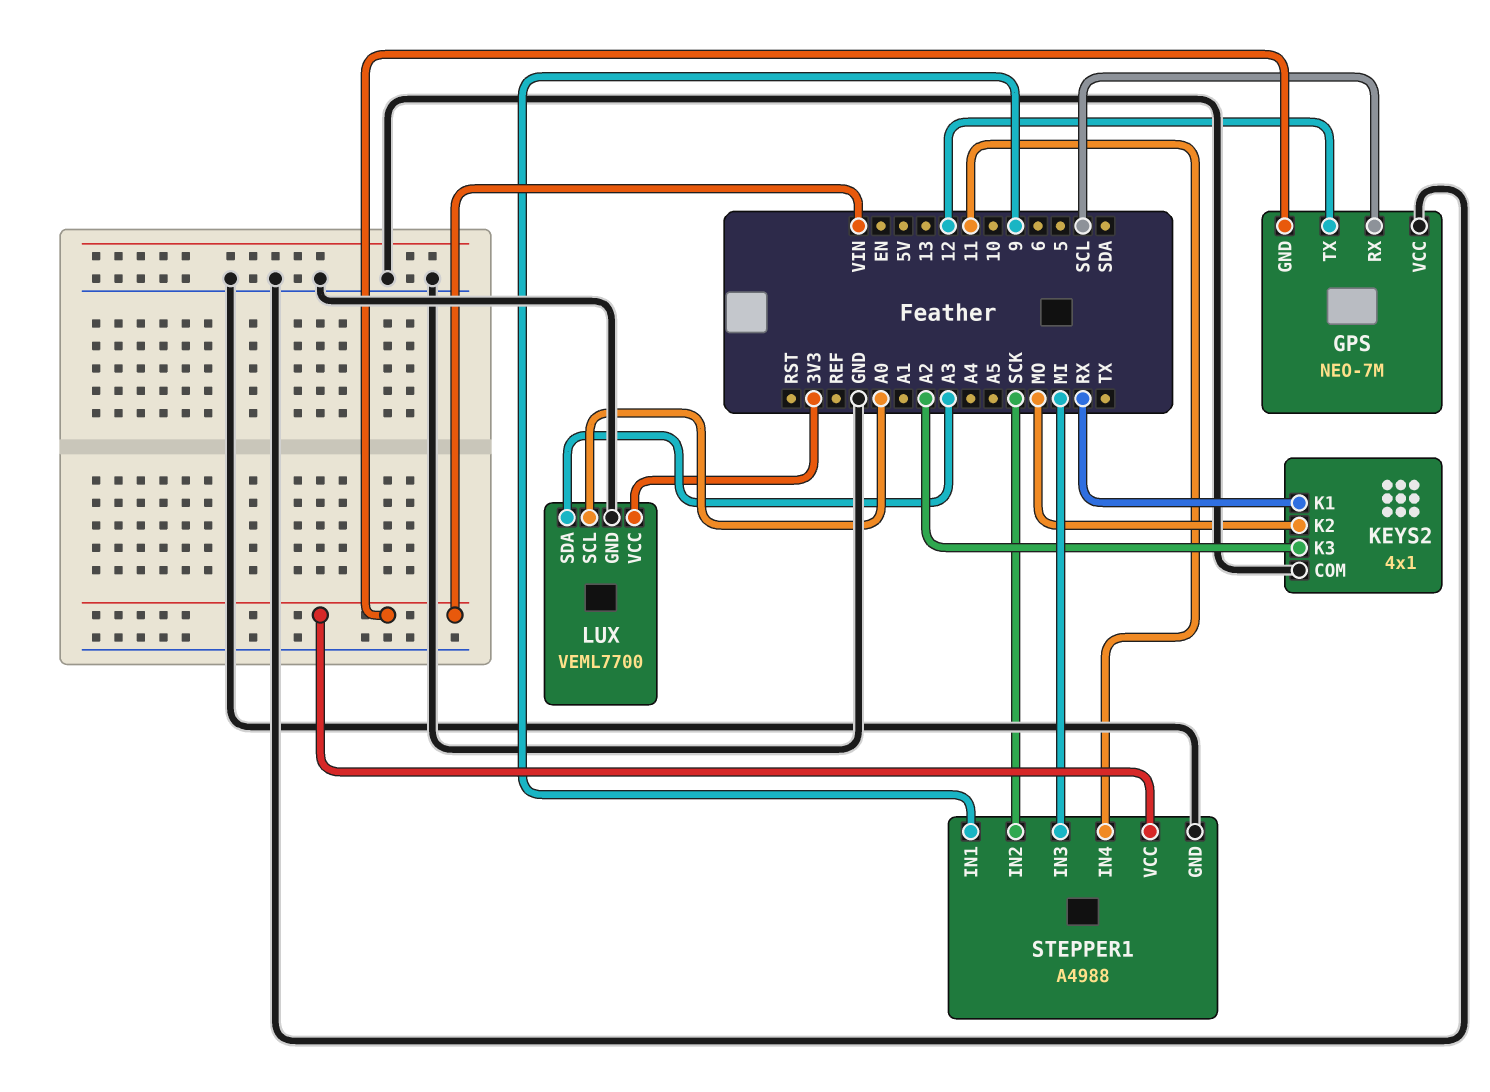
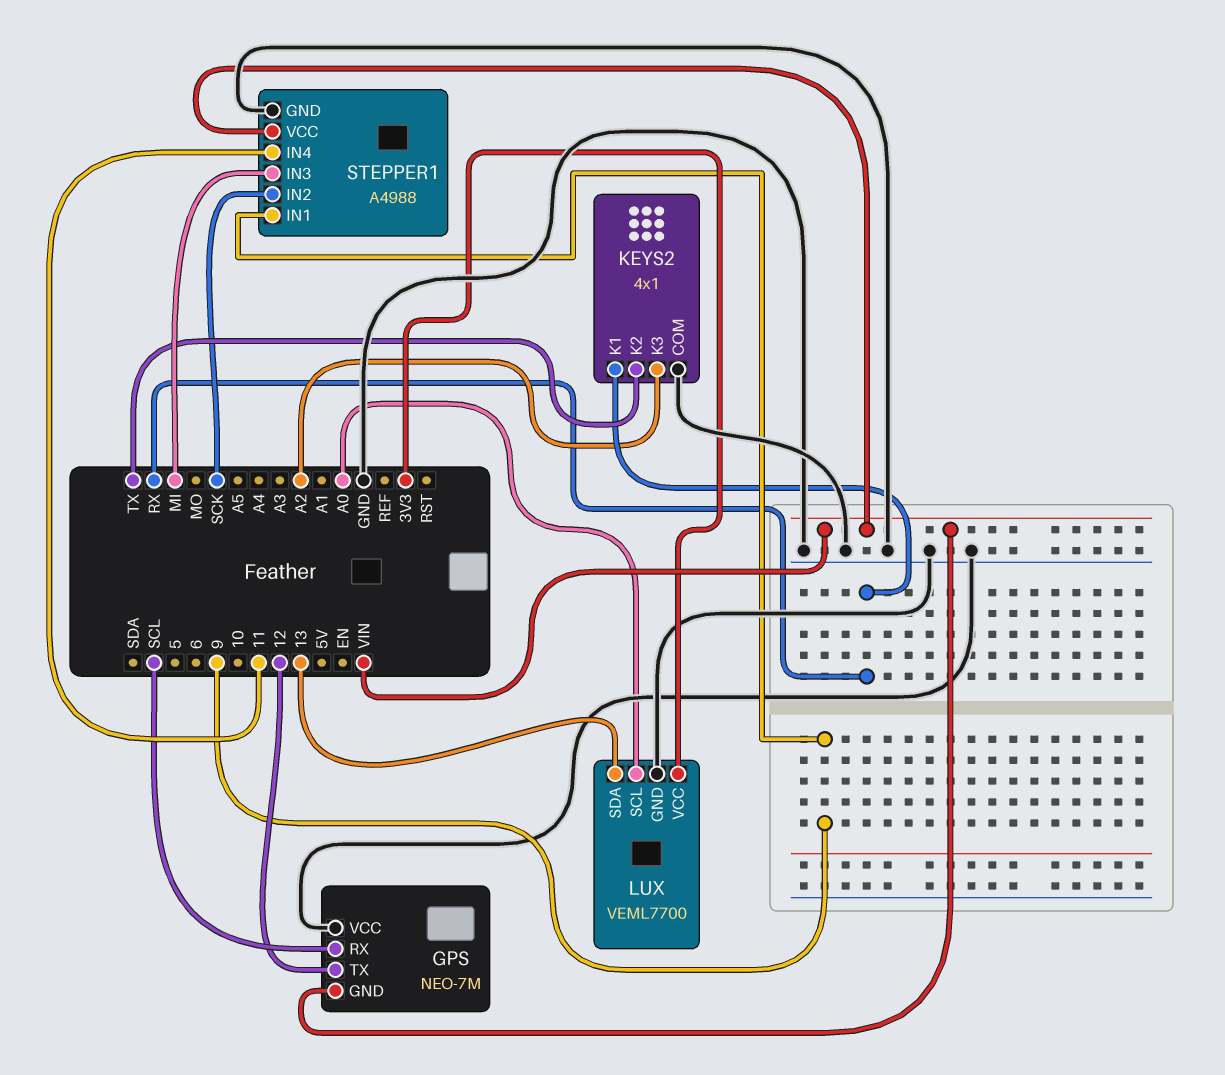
KEYS2 pin K2: MO -> TX
LUX pin SDA: A3 -> 13

